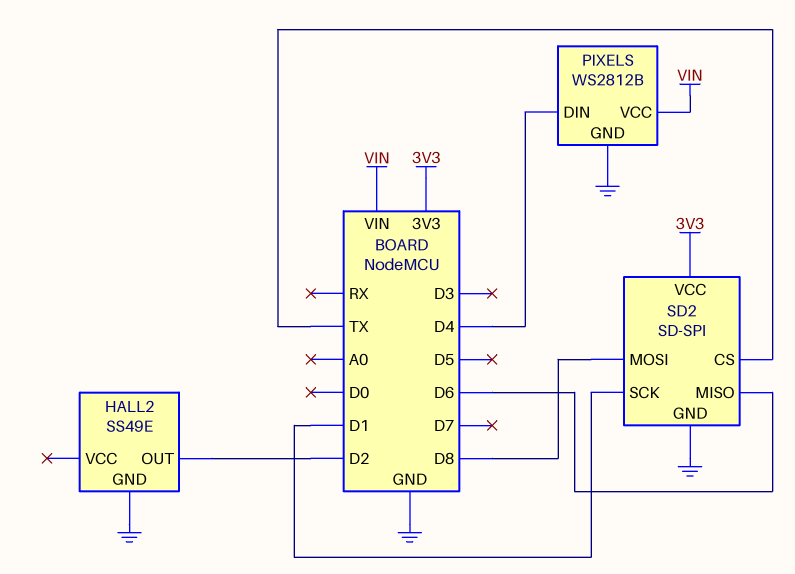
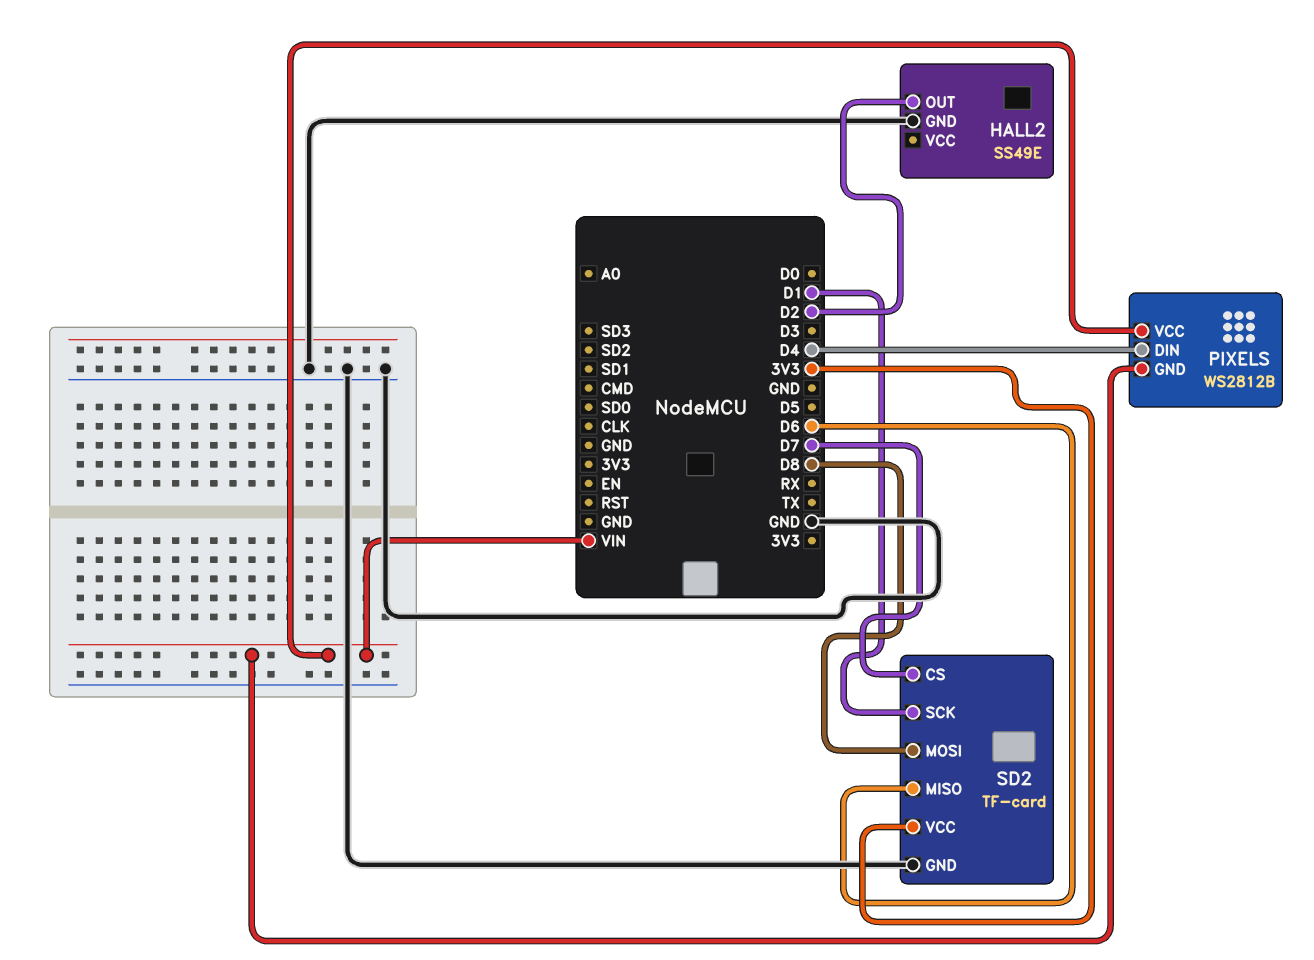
PIXELS pin GND: GND -> VIN
SD2: SD-SPI -> TF-card
SD2 pin CS: TX -> D7

